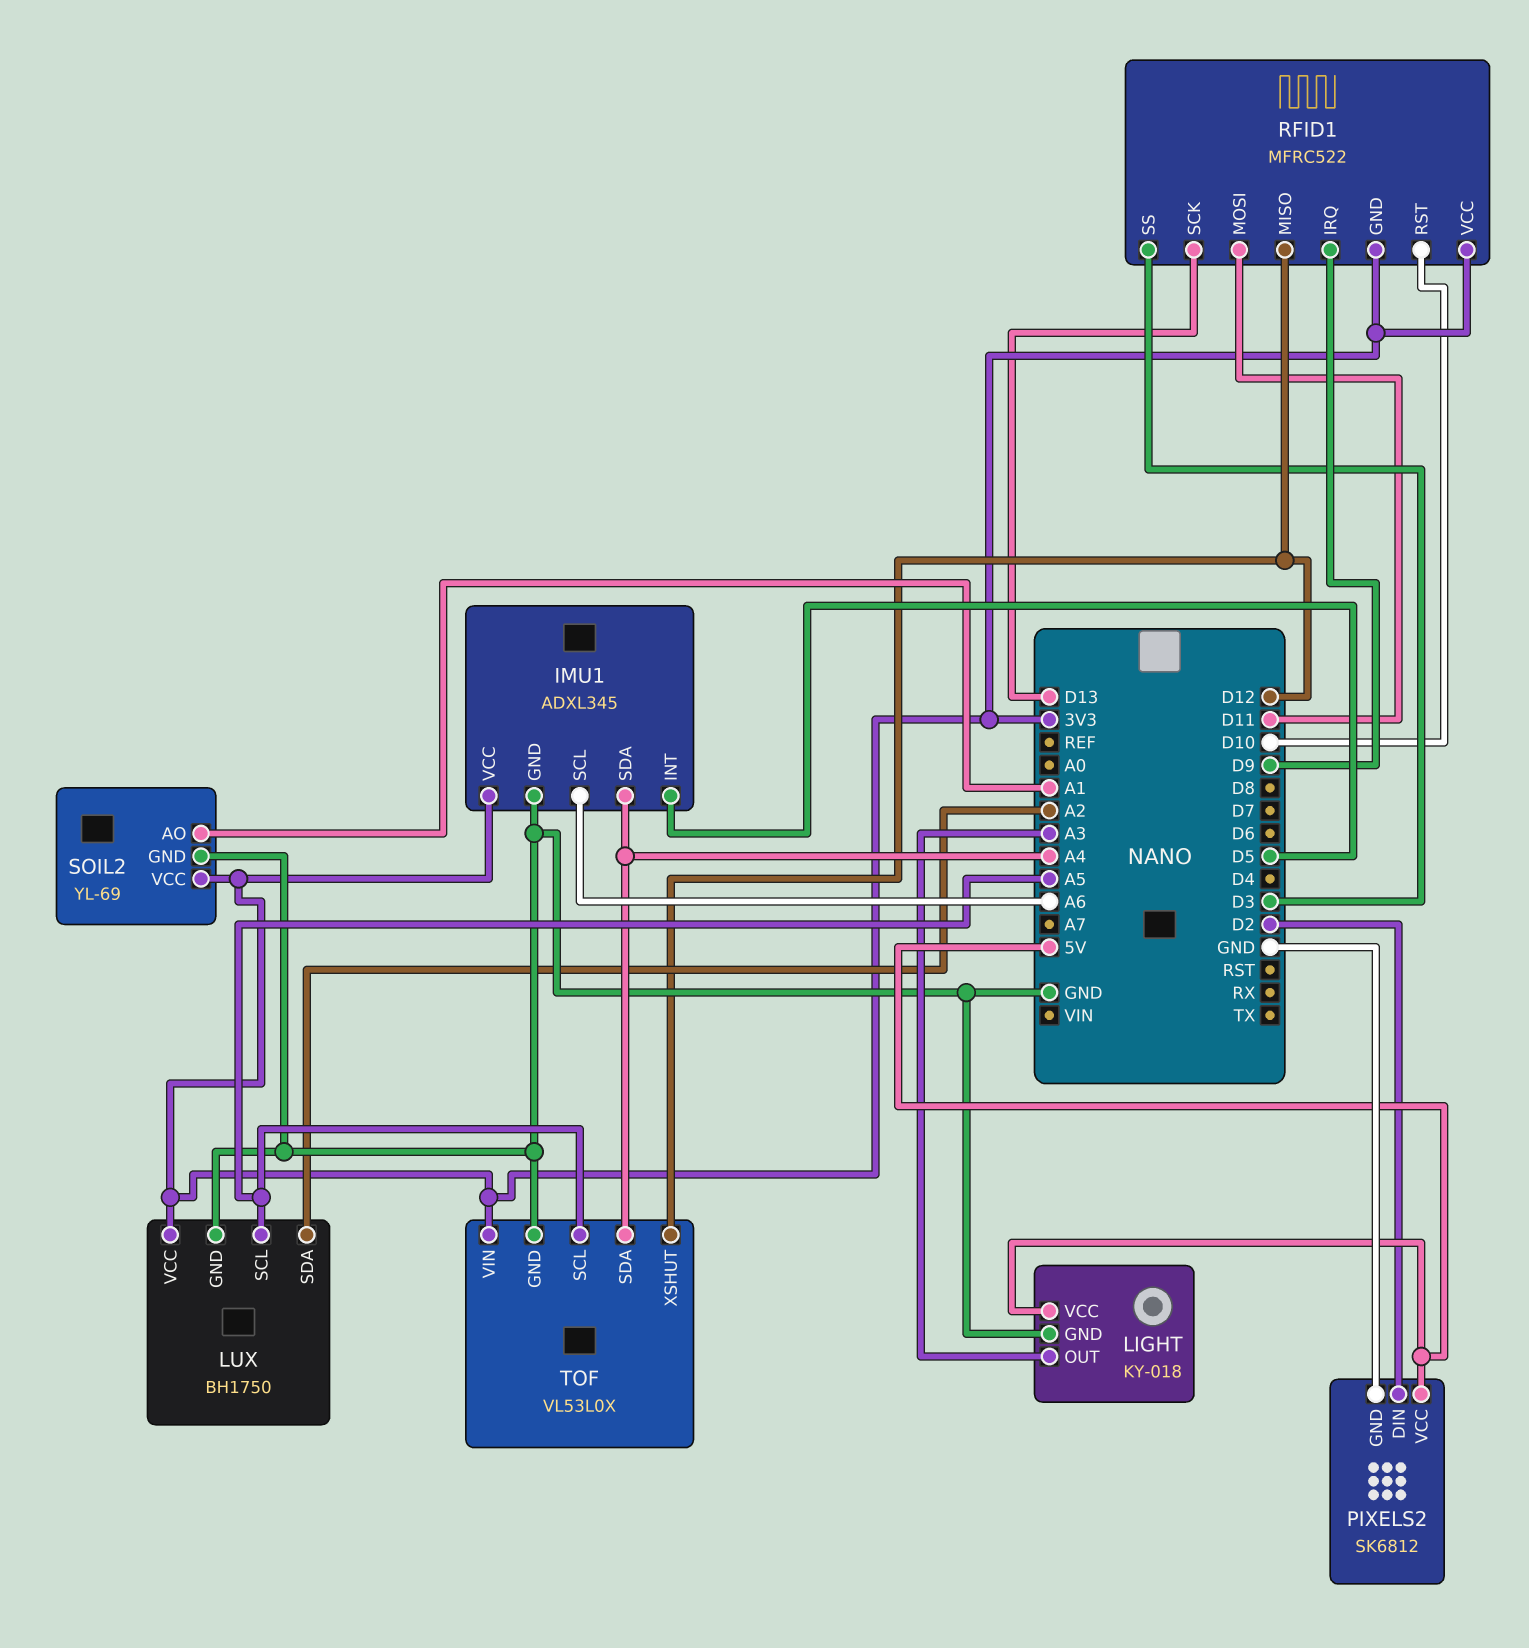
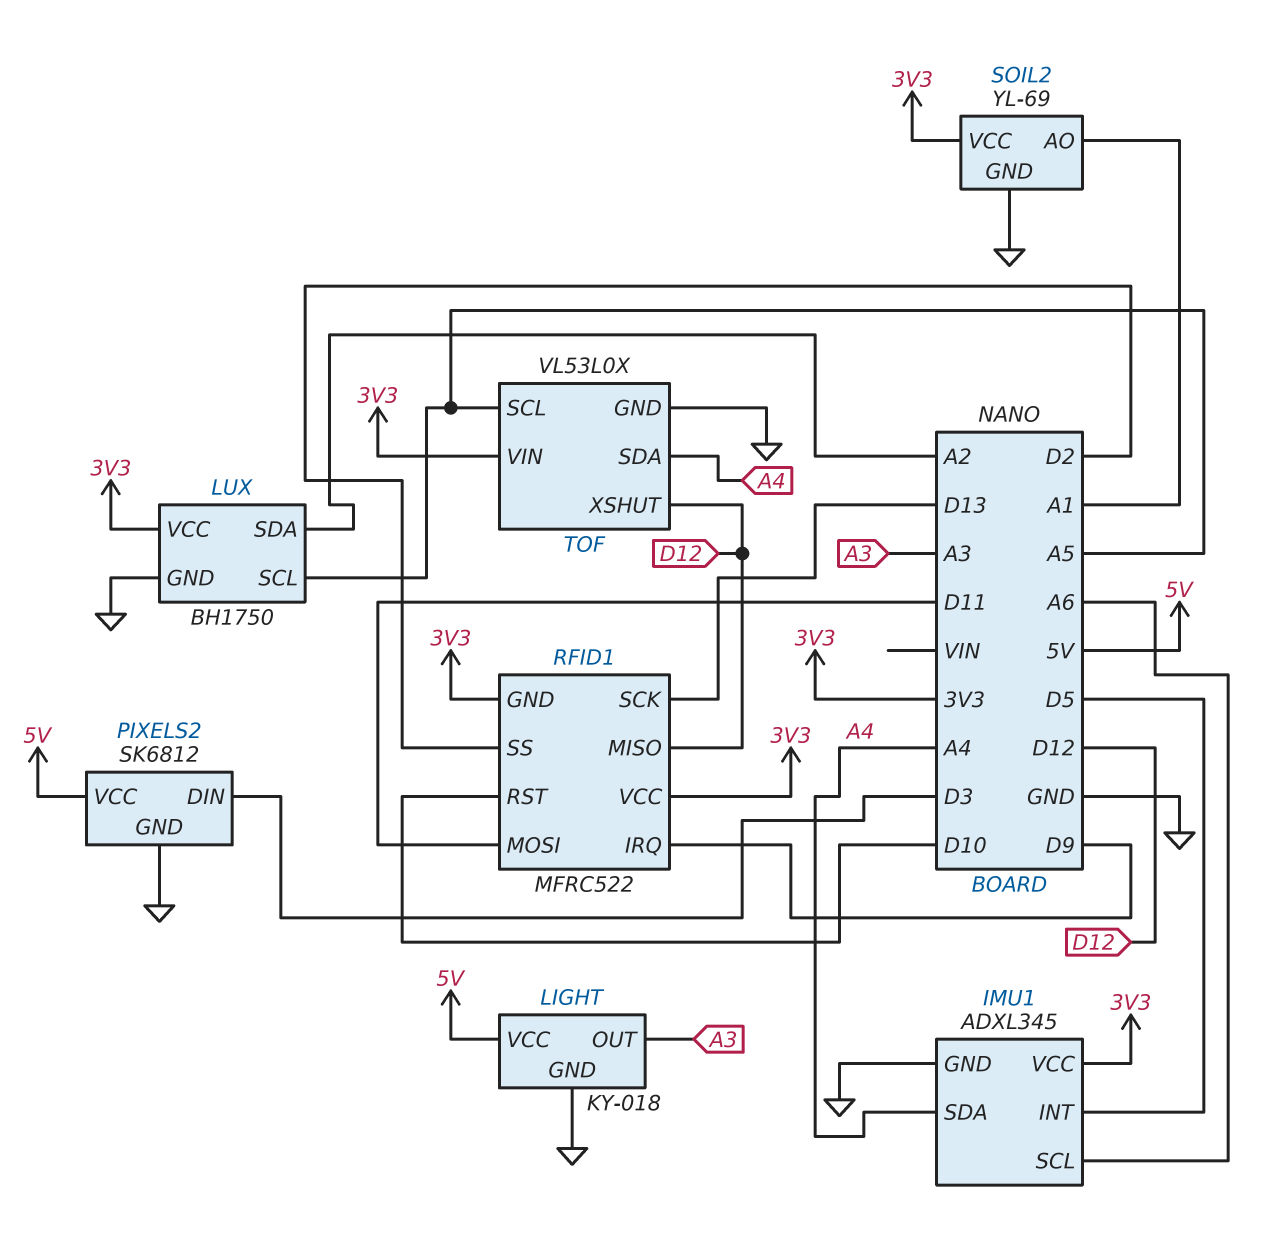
PIXELS2 pin DIN: D2 -> D3
RFID1 pin SS: D3 -> D2

